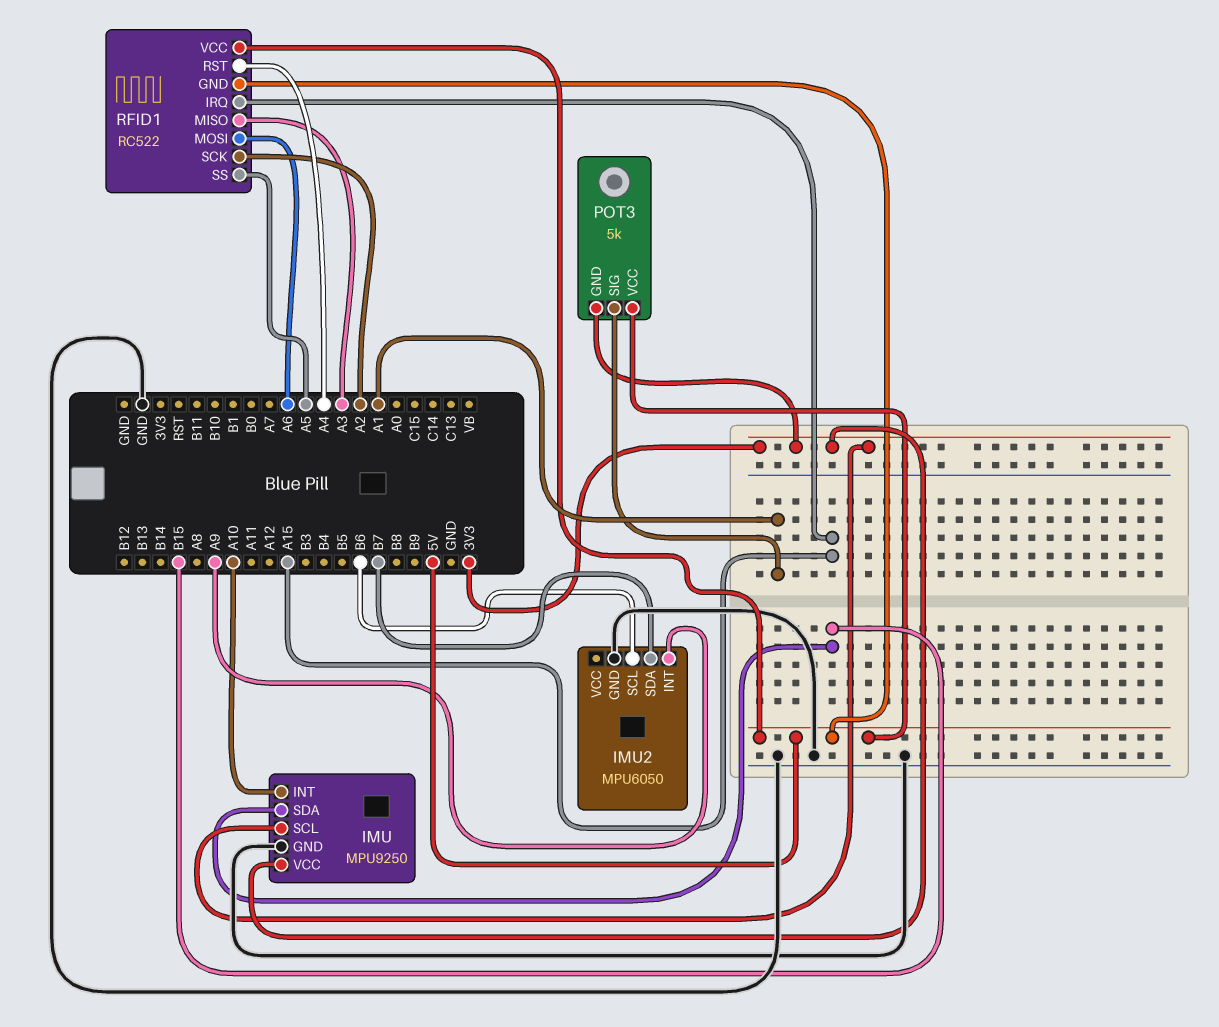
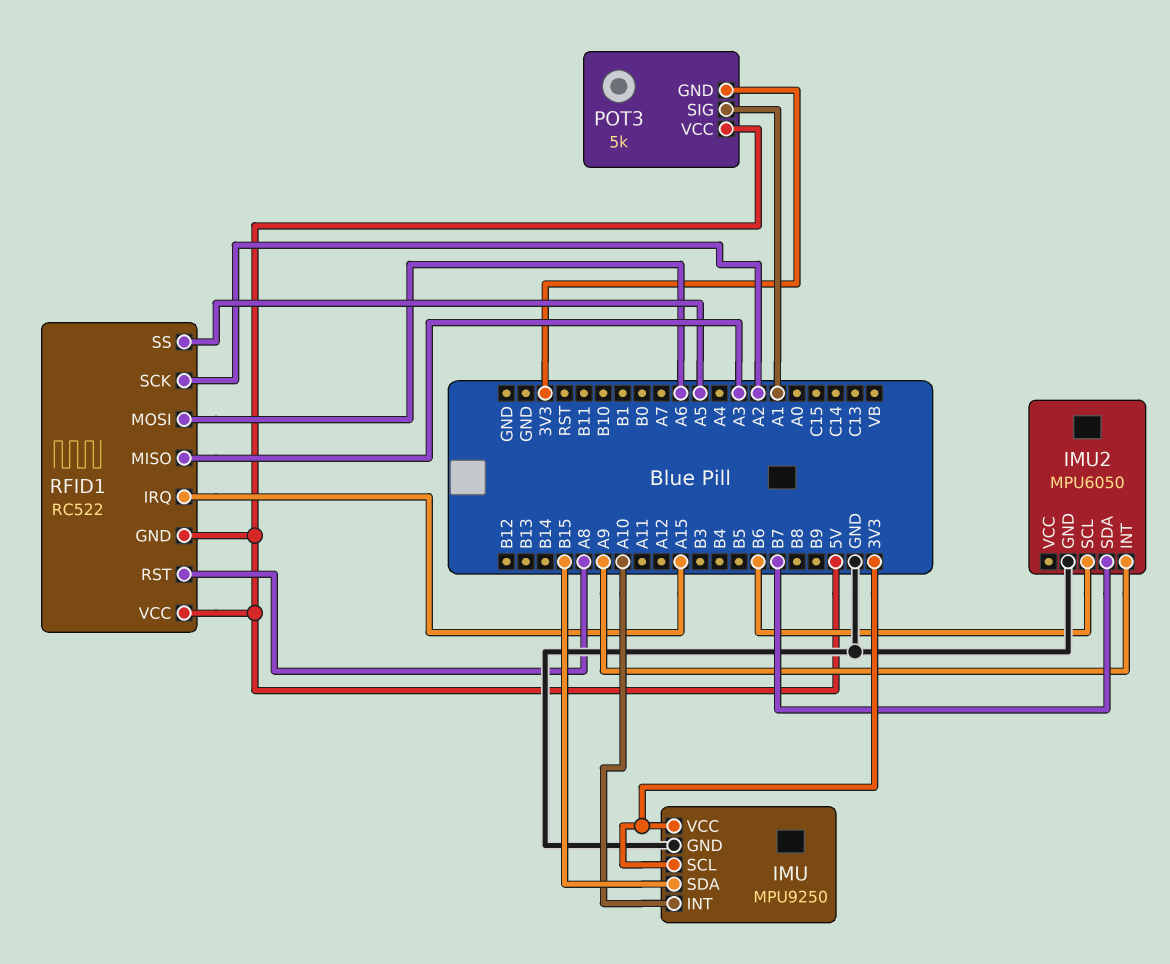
RFID1 pin RST: A4 -> A8

